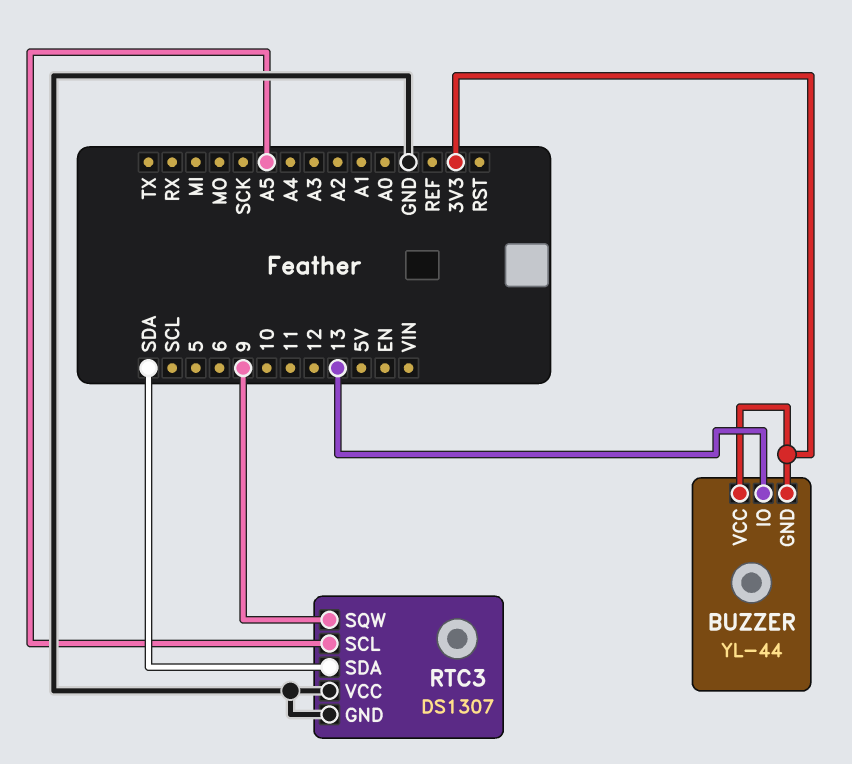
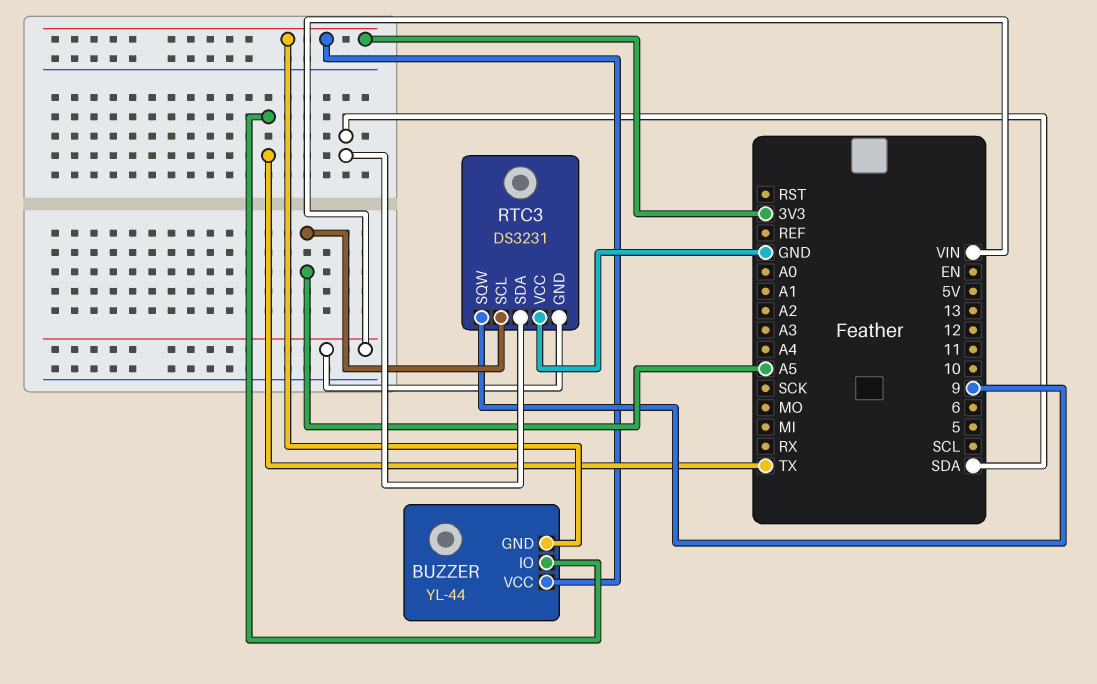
BUZZER pin IO: 13 -> TX
RTC3: DS1307 -> DS3231
RTC3 pin GND: GND -> VIN

